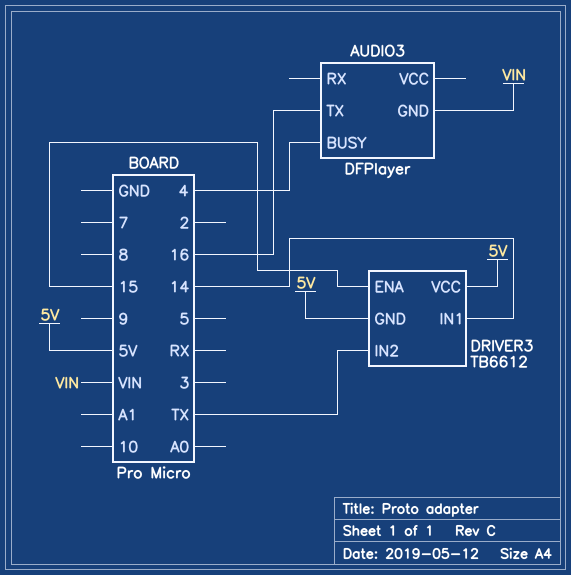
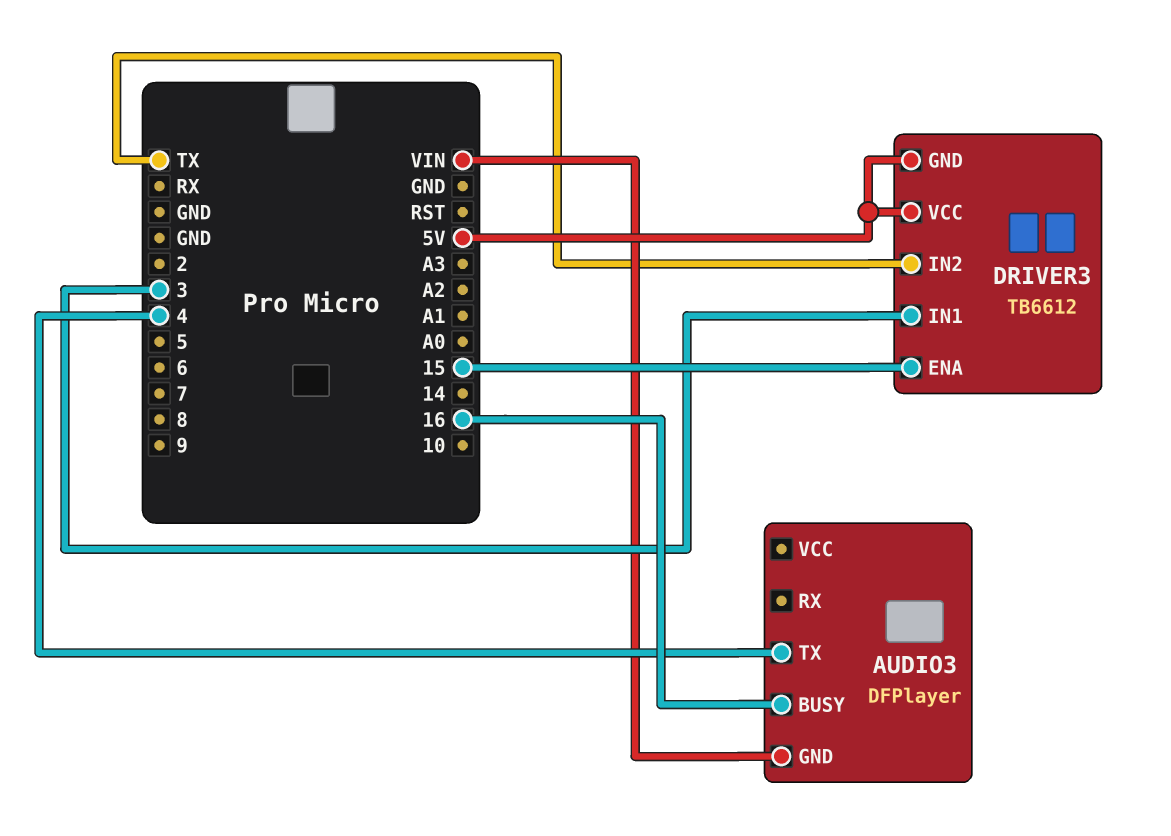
AUDIO3 pin BUSY: 4 -> 16
AUDIO3 pin TX: 16 -> 4
DRIVER3 pin IN1: 14 -> 3

